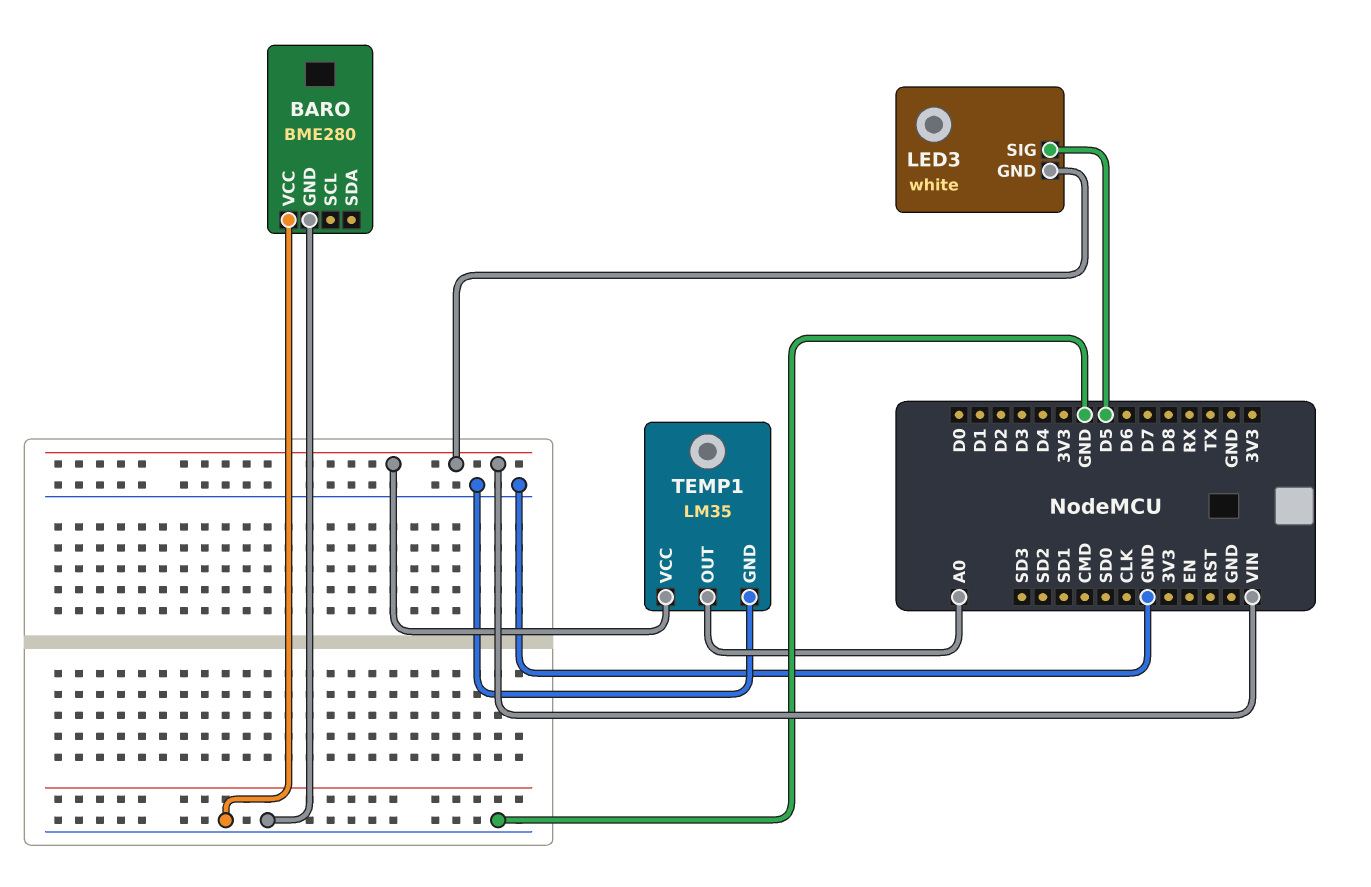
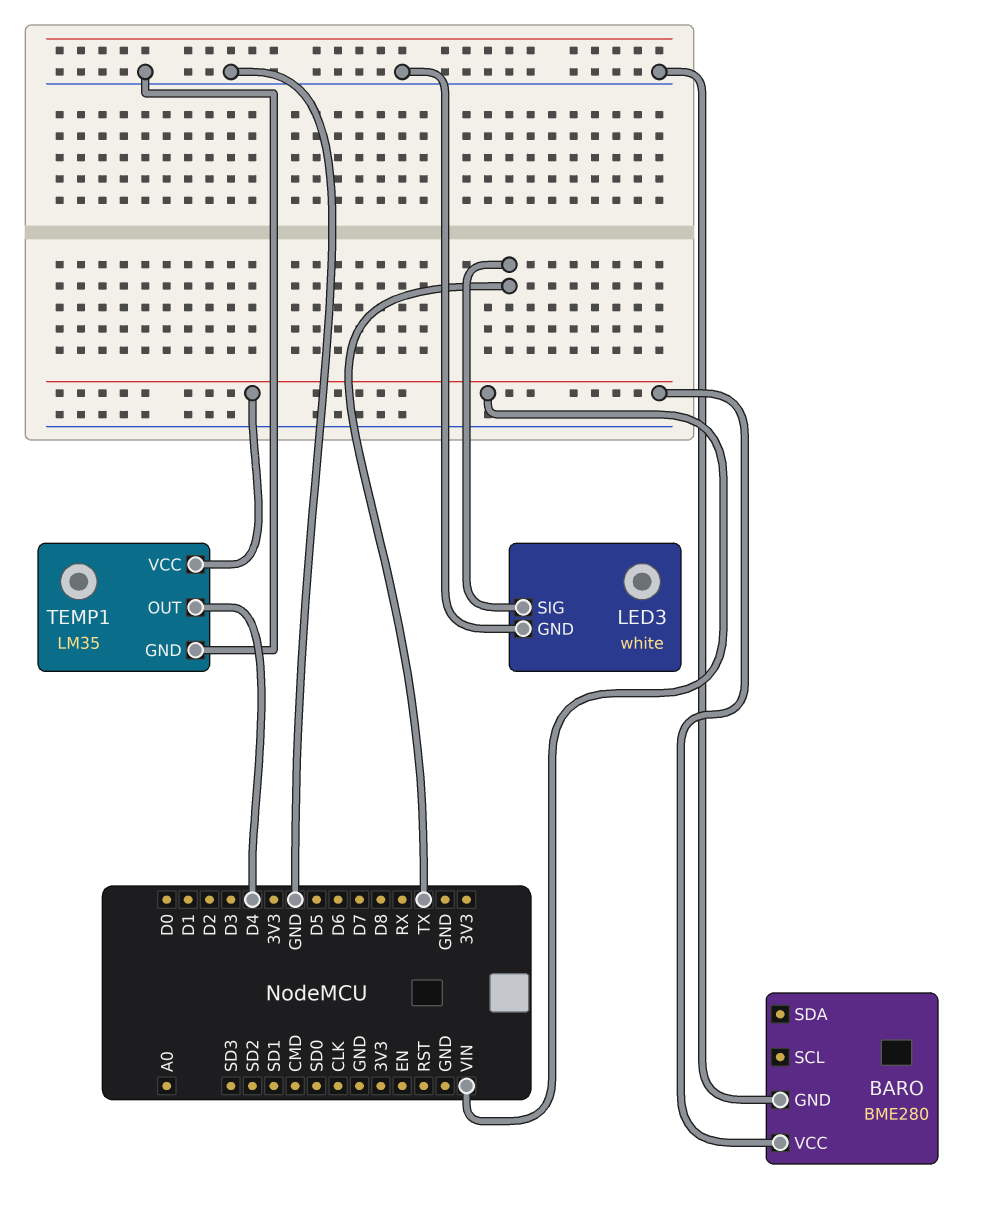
BARO pin VCC: GND -> VIN
LED3 pin GND: VIN -> GND
LED3 pin SIG: D5 -> TX
TEMP1 pin OUT: A0 -> D4

